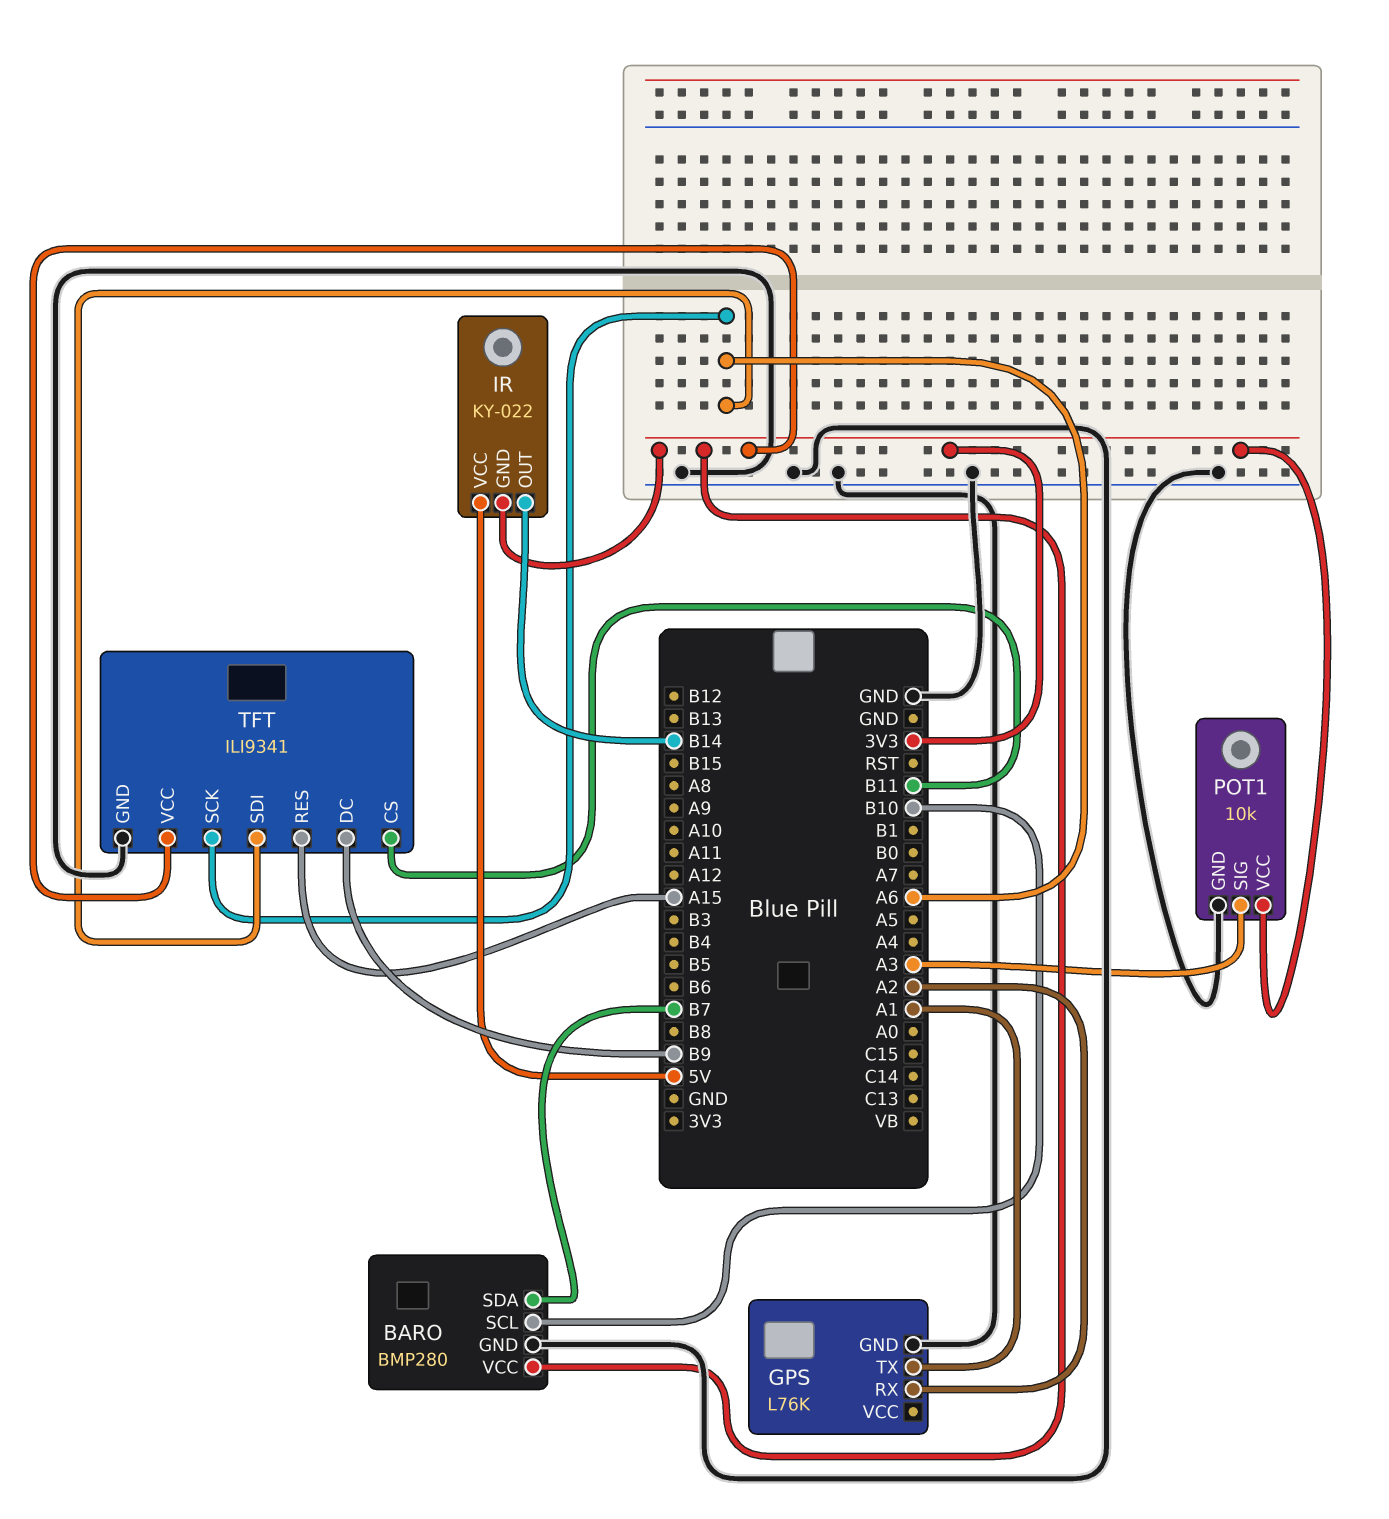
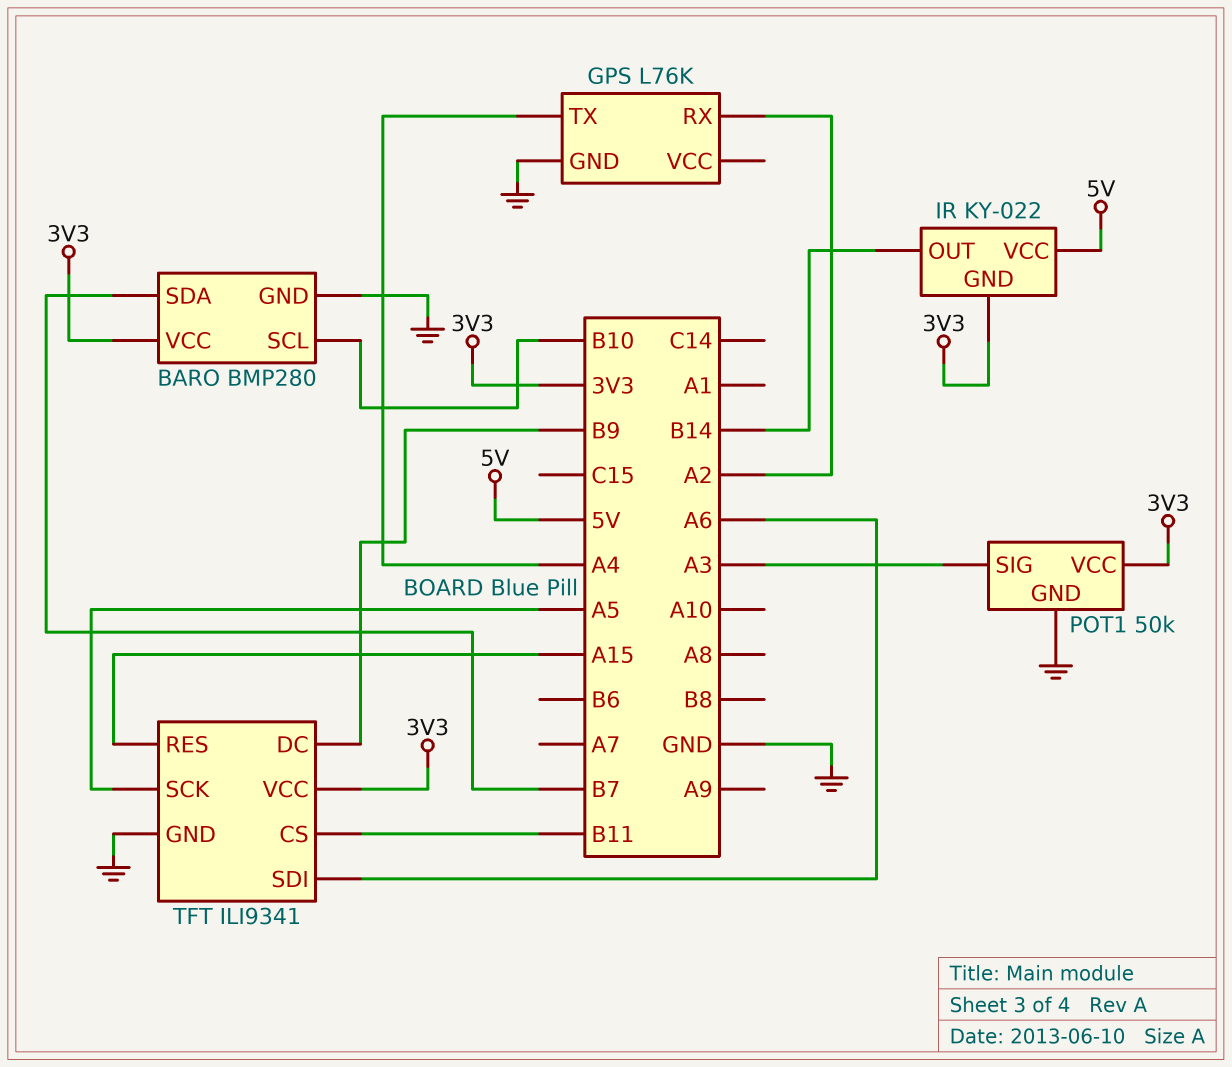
GPS pin TX: A1 -> A4
POT1: 10k -> 50k
TFT pin SCK: A6 -> A5

